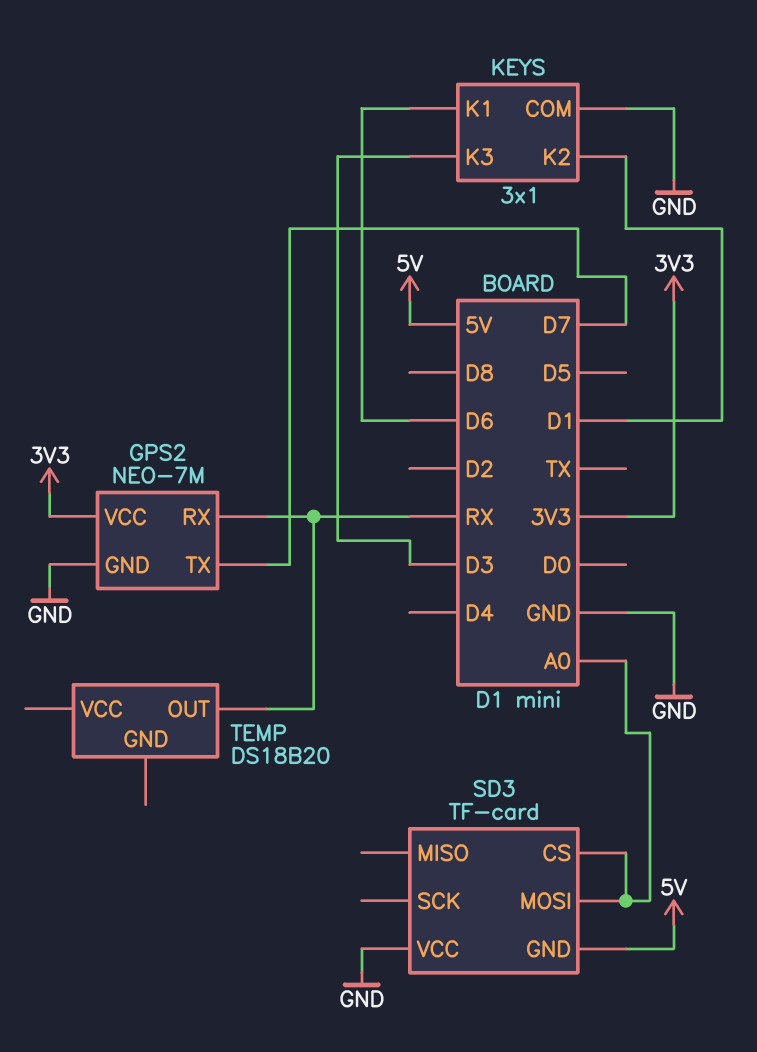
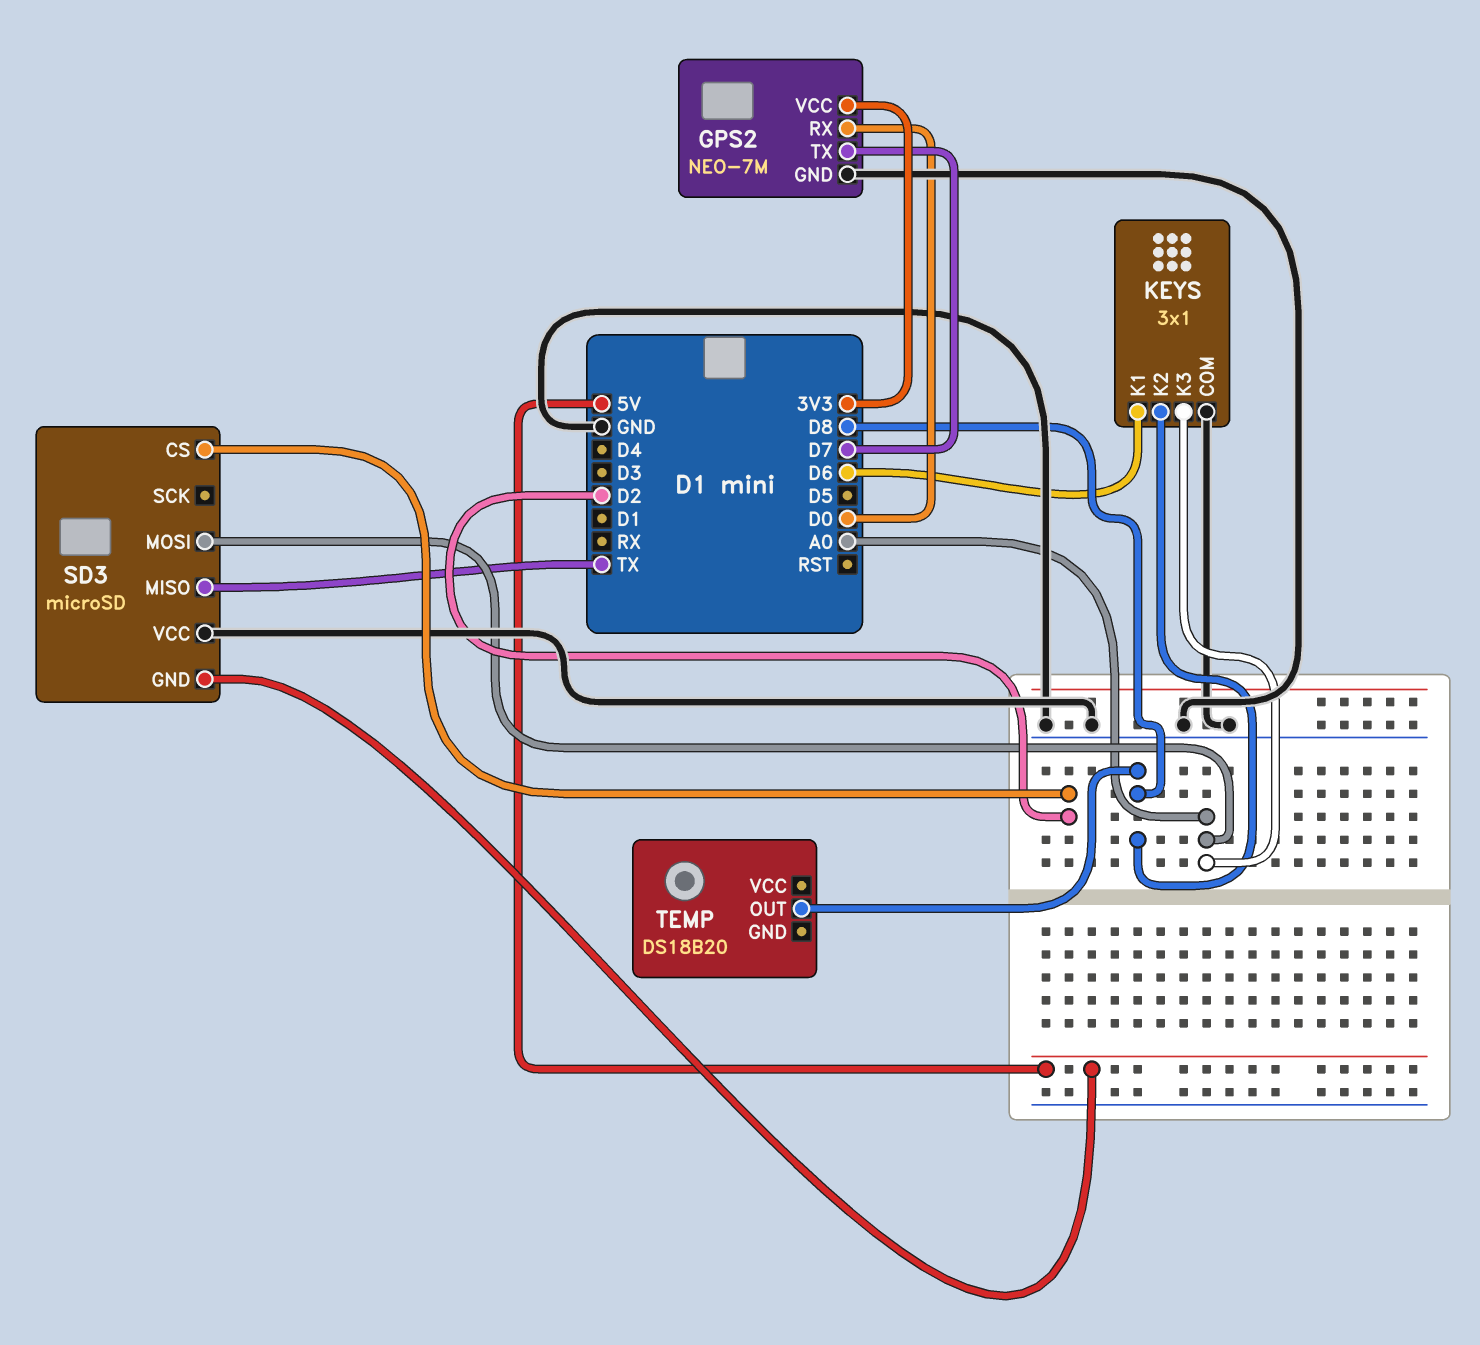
GPS2 pin RX: RX -> D0
KEYS pin K2: D1 -> D8
KEYS pin K3: D3 -> A0
SD3: TF-card -> microSD
SD3 pin CS: A0 -> D2
SD3 pin MISO: none -> TX
TEMP pin OUT: RX -> D8

